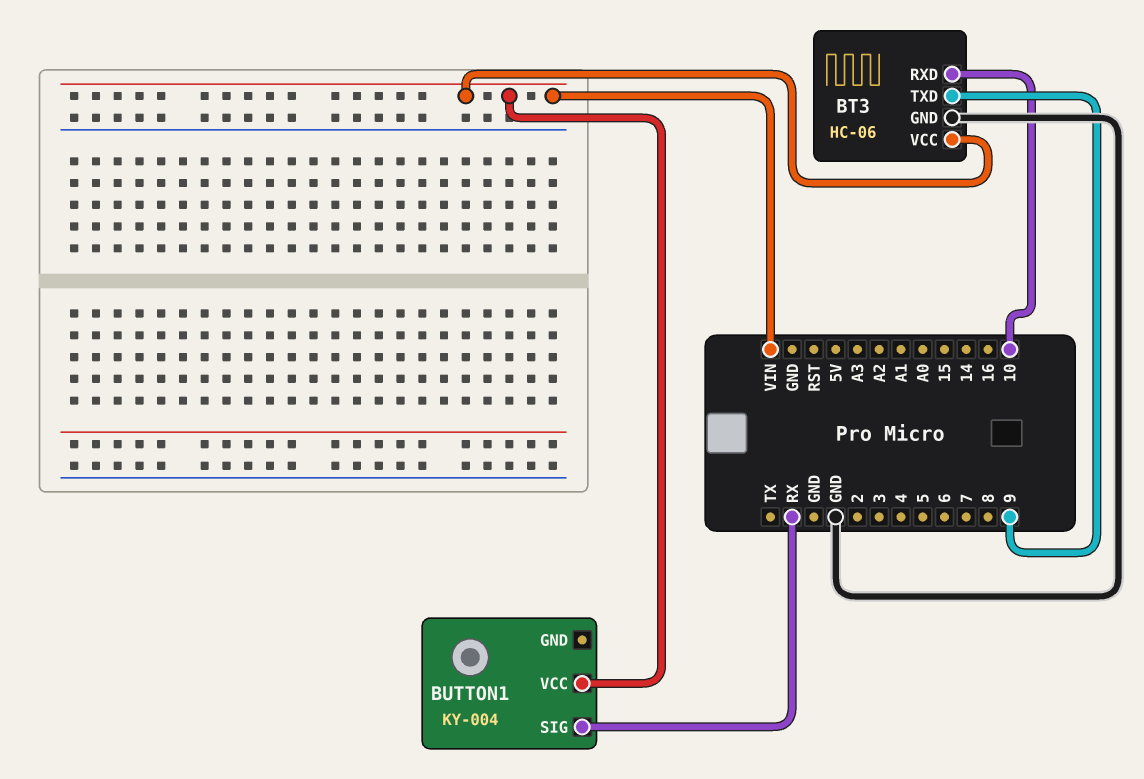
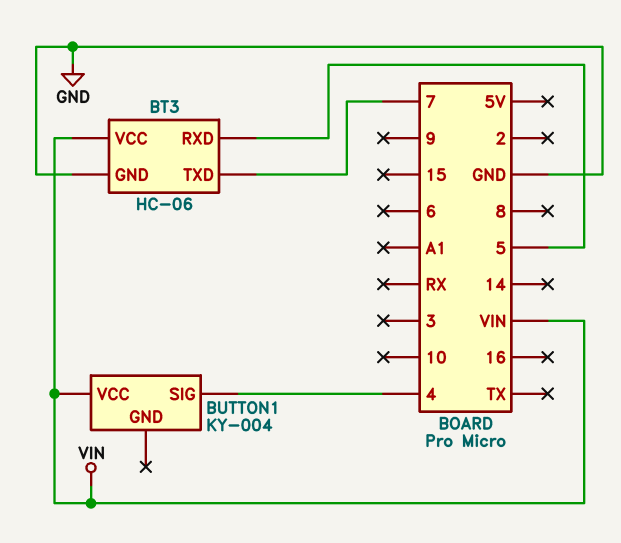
BT3 pin RXD: 10 -> 5
BT3 pin TXD: 9 -> 7
BUTTON1 pin SIG: RX -> 4

